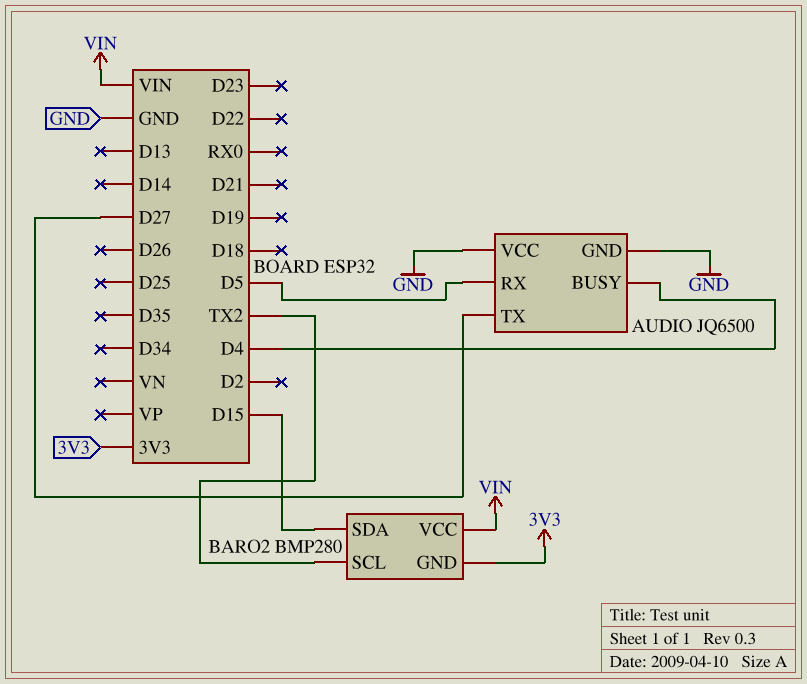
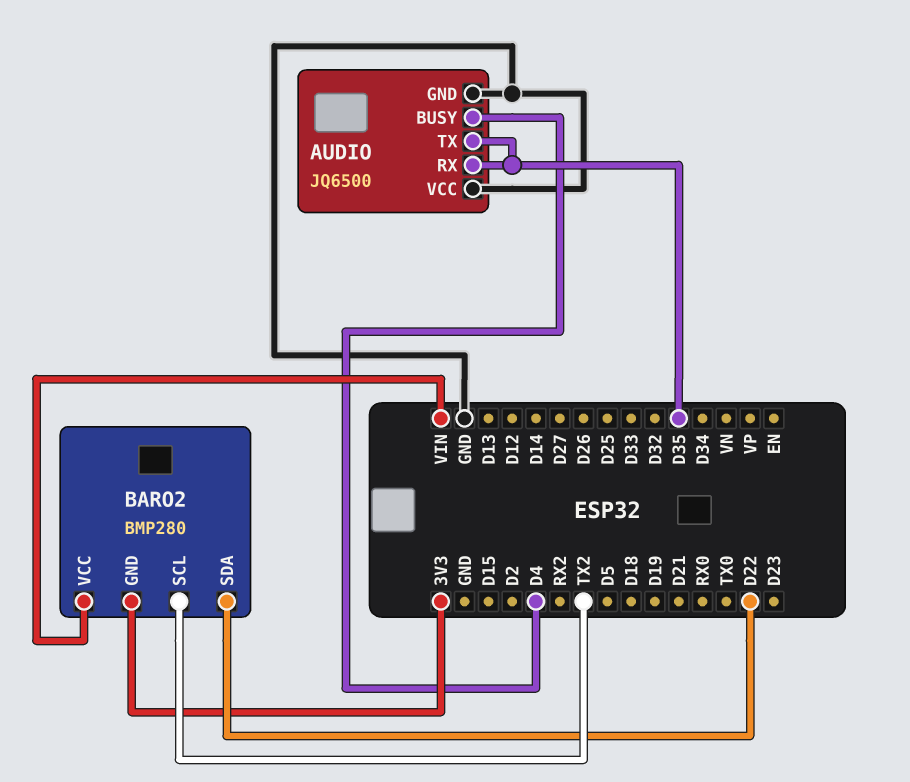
AUDIO pin RX: D5 -> D35
AUDIO pin TX: D27 -> D35
BARO2 pin SDA: D15 -> D22

